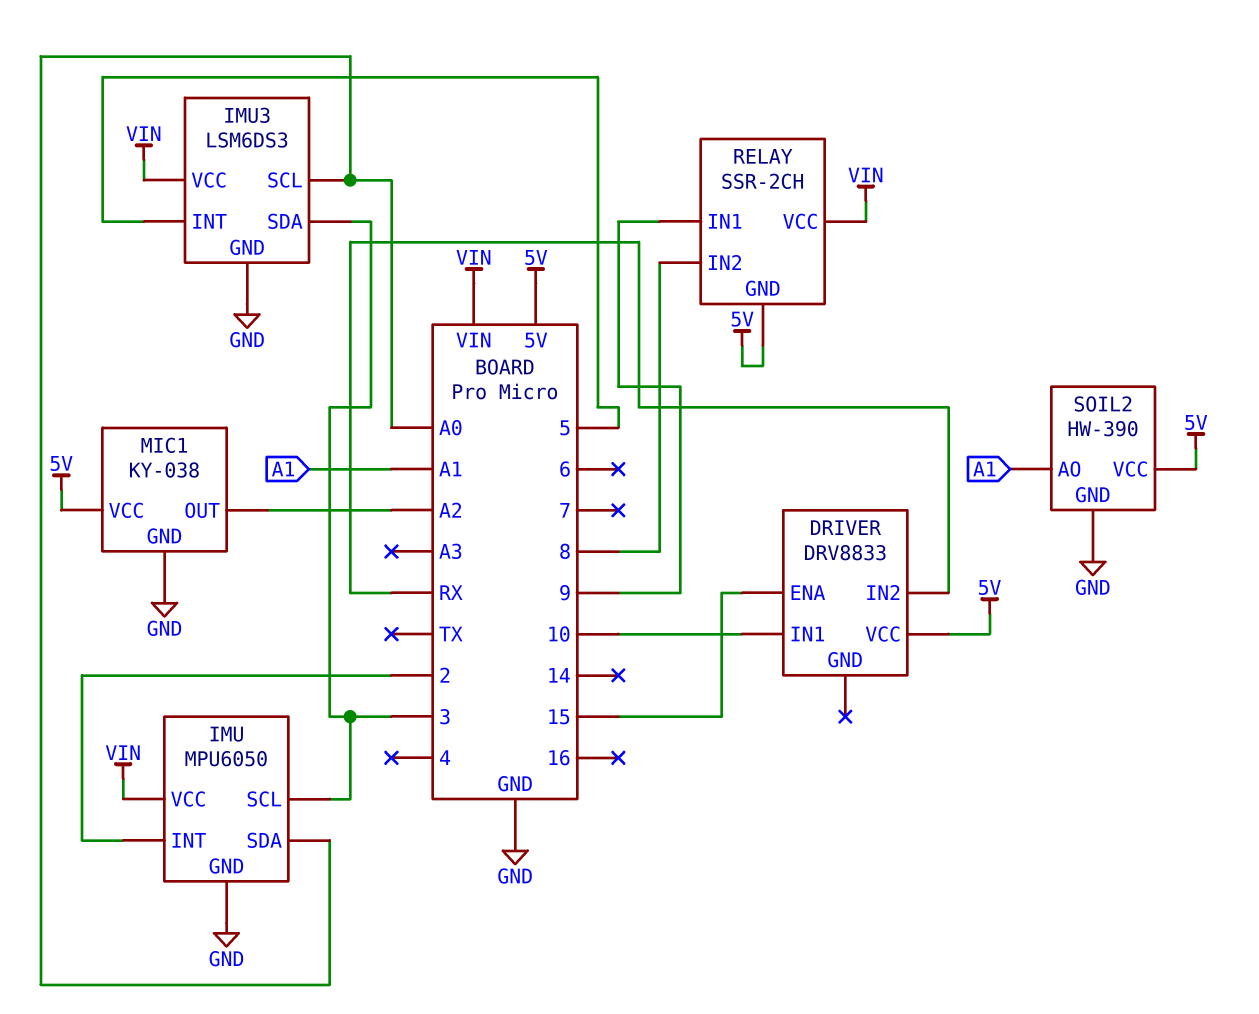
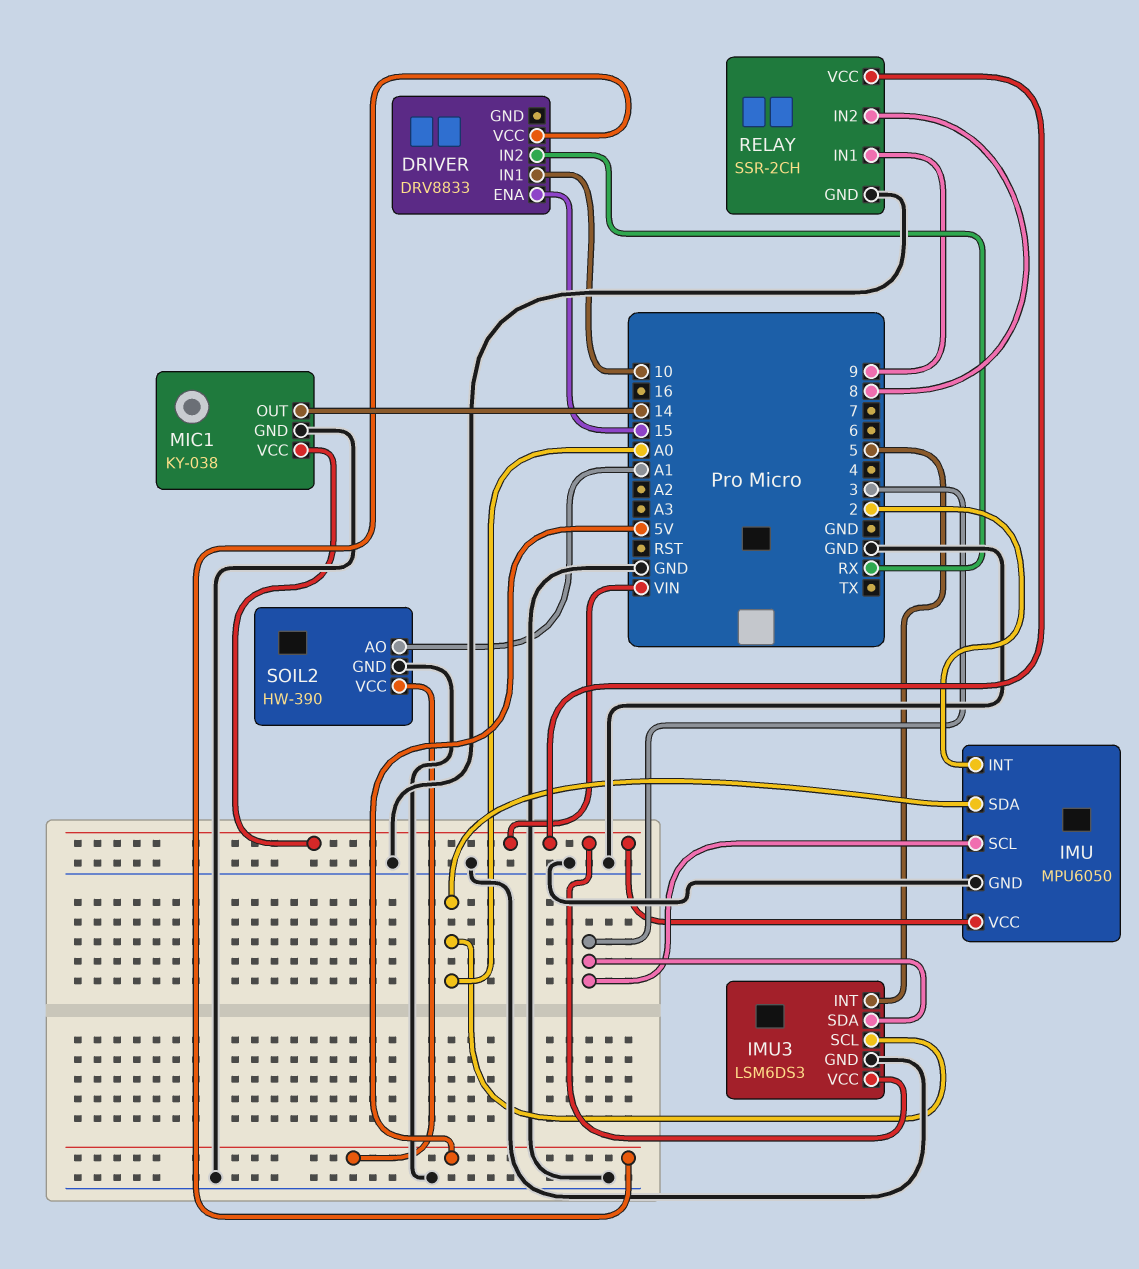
MIC1 pin OUT: A2 -> 14
MIC1 pin VCC: 5V -> VIN
RELAY pin GND: 5V -> GND

